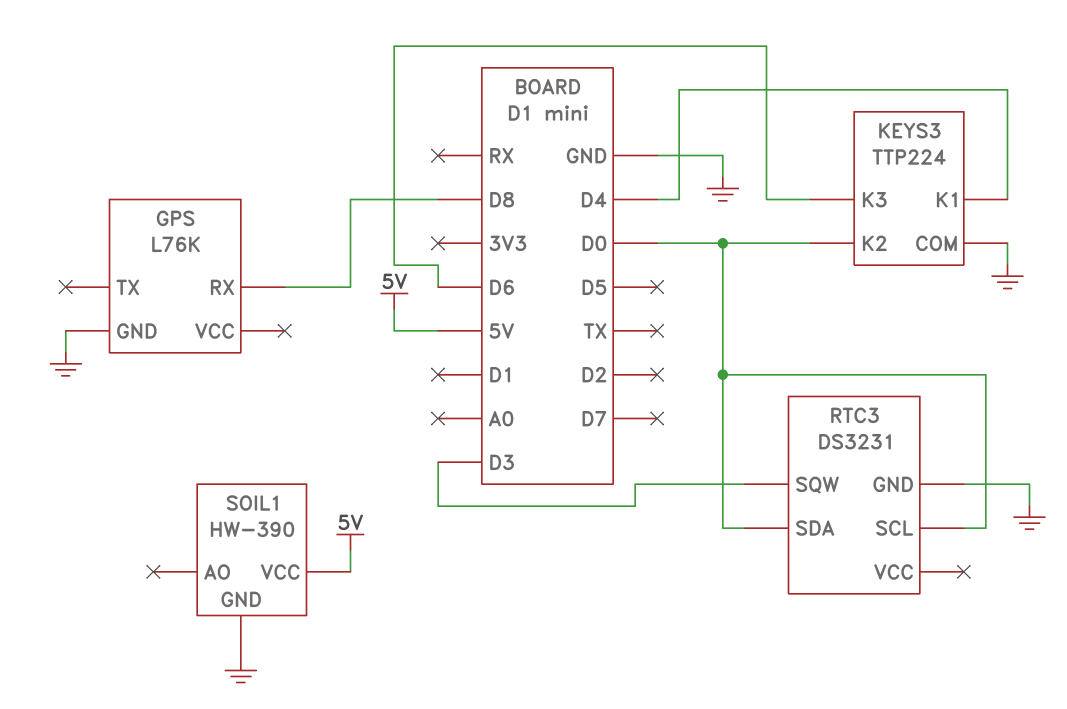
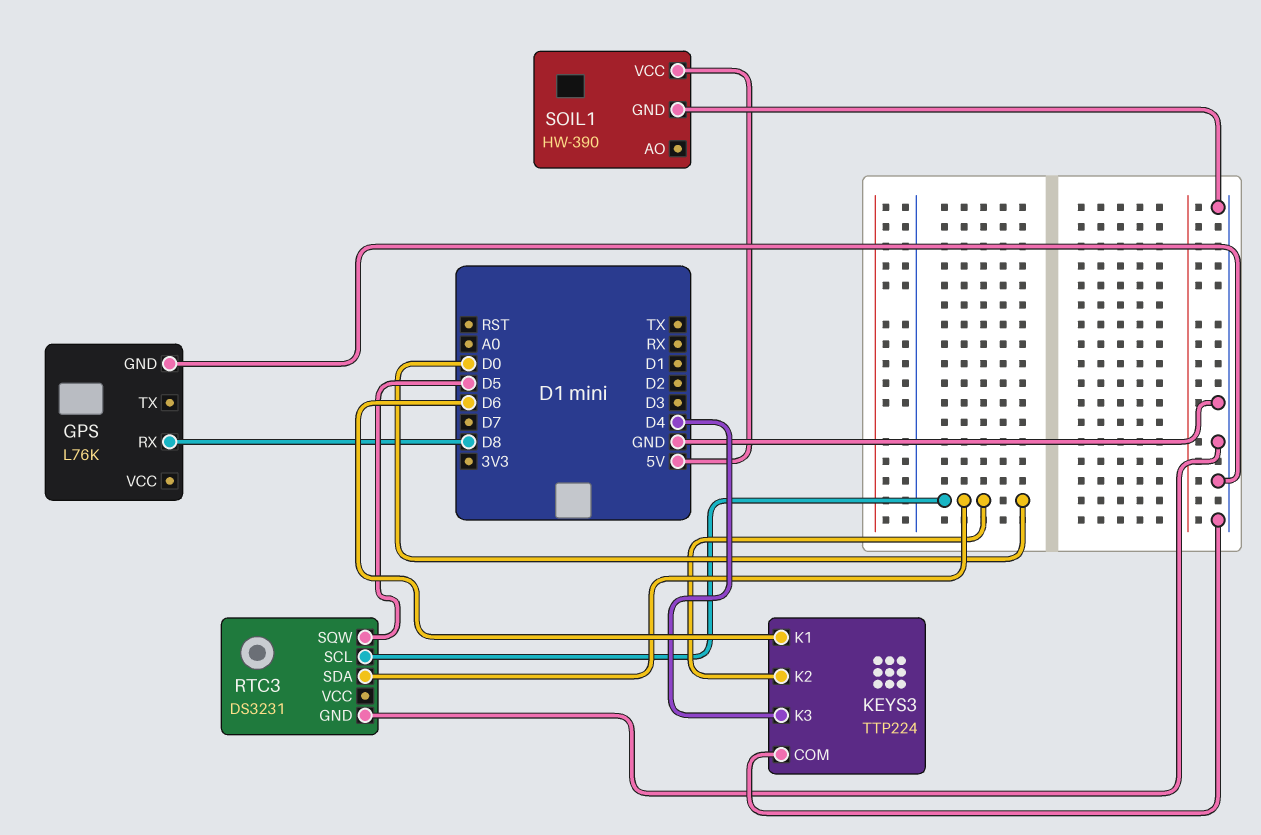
KEYS3 pin K1: D4 -> D6
KEYS3 pin K3: D6 -> D4
RTC3 pin SQW: D3 -> D5

